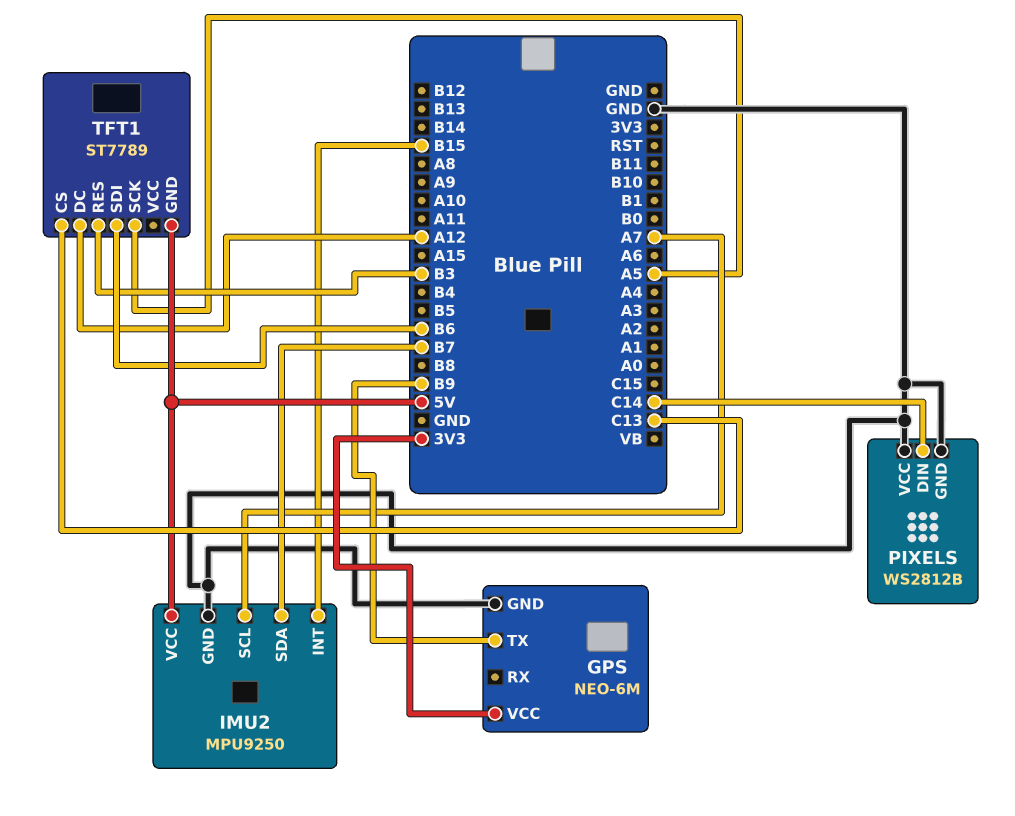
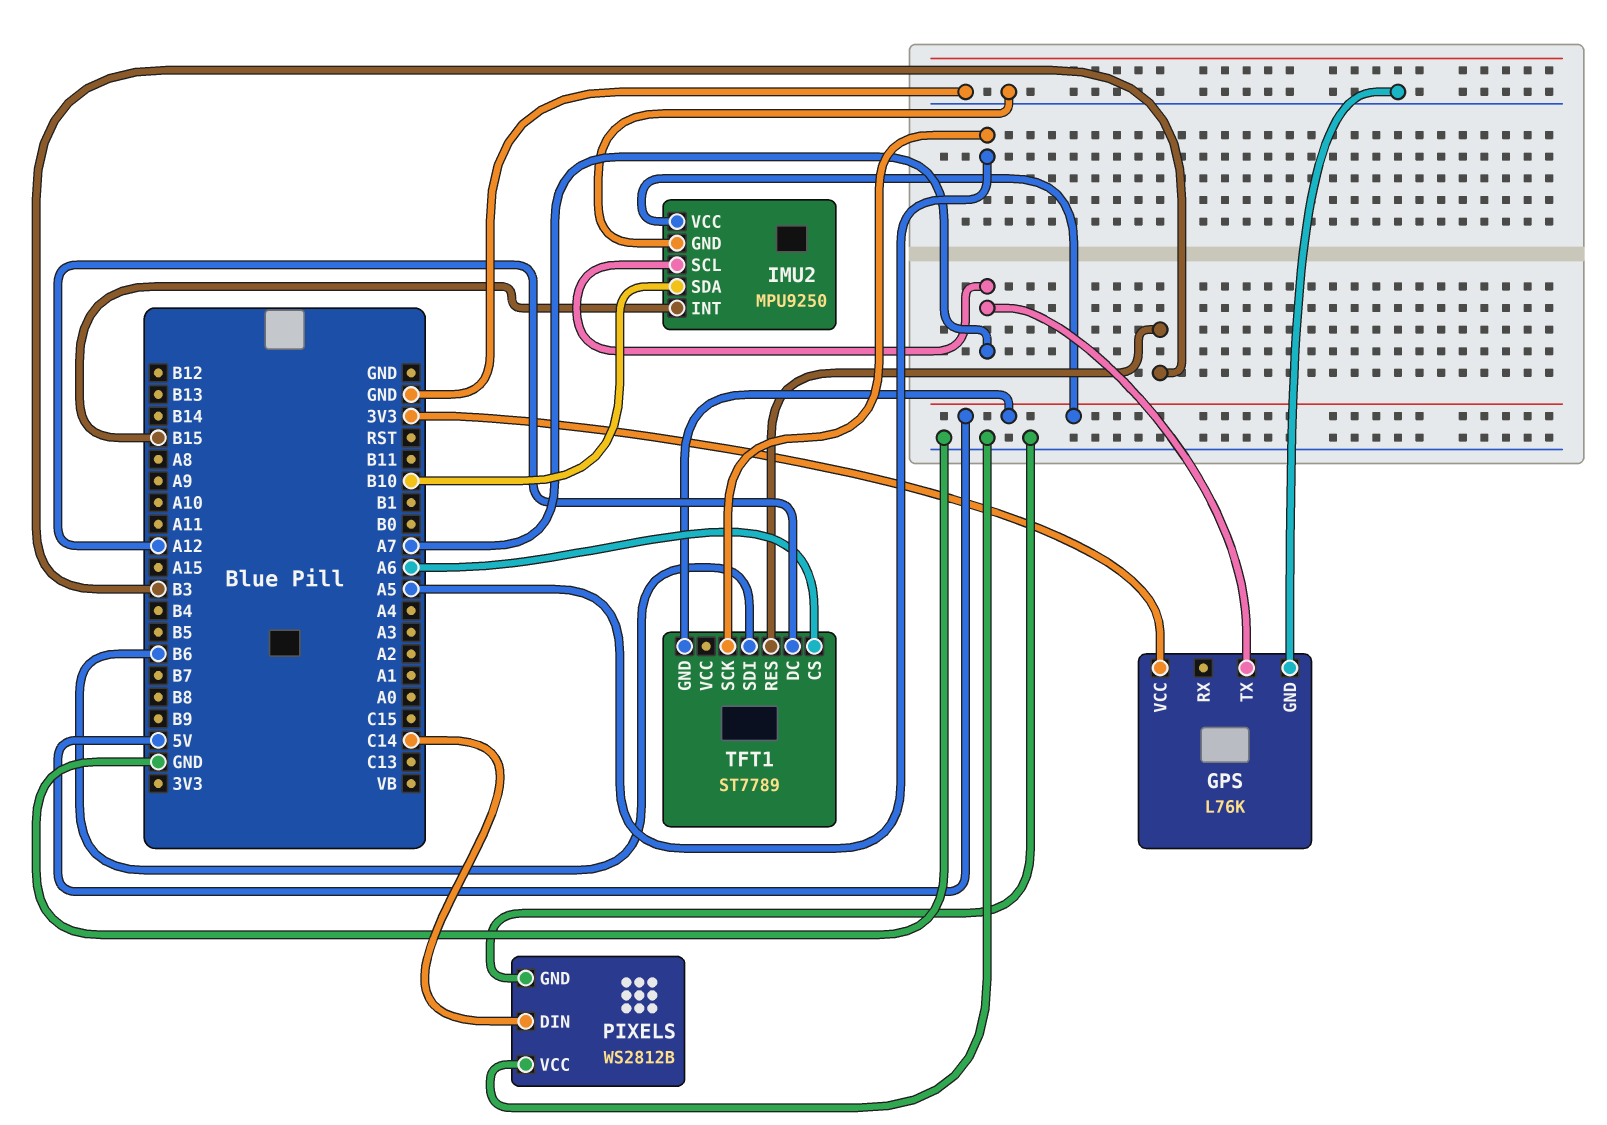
GPS: NEO-6M -> L76K
GPS pin TX: B9 -> A7
IMU2 pin SDA: B7 -> B10
TFT1 pin CS: C13 -> A6

